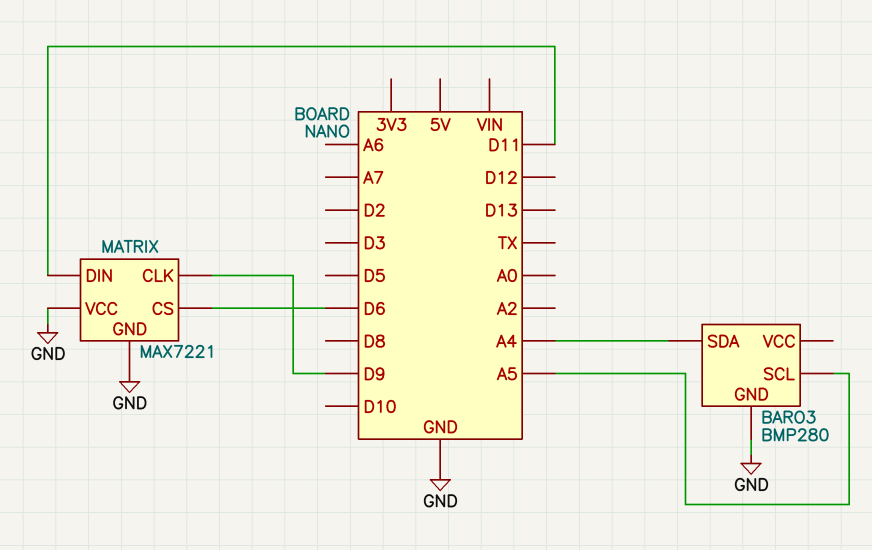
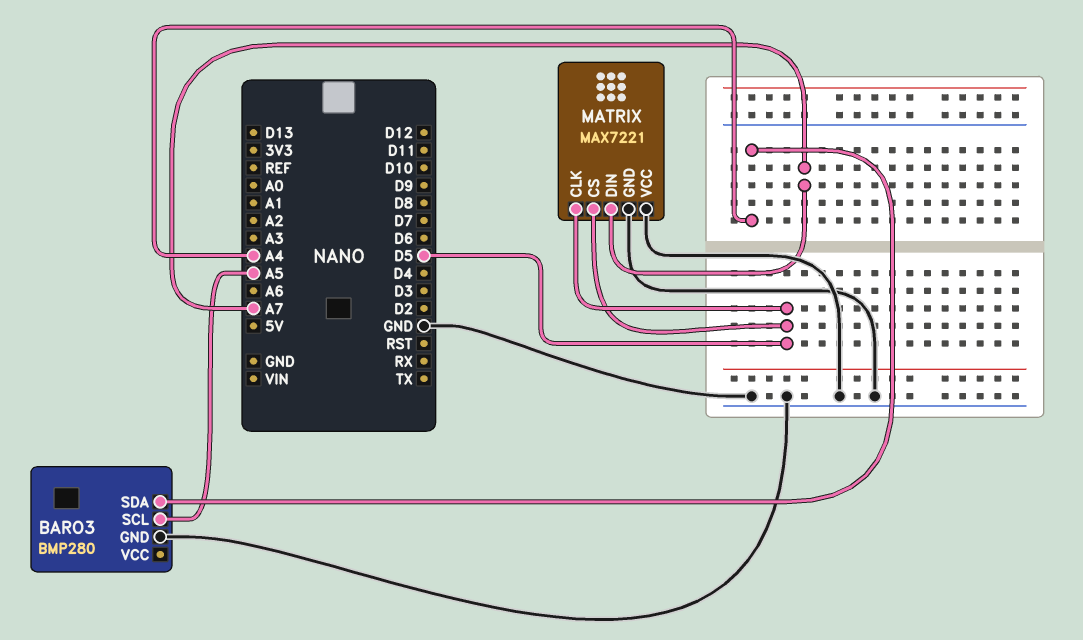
MATRIX pin CLK: D9 -> D5
MATRIX pin CS: D6 -> D5
MATRIX pin DIN: D11 -> A7

